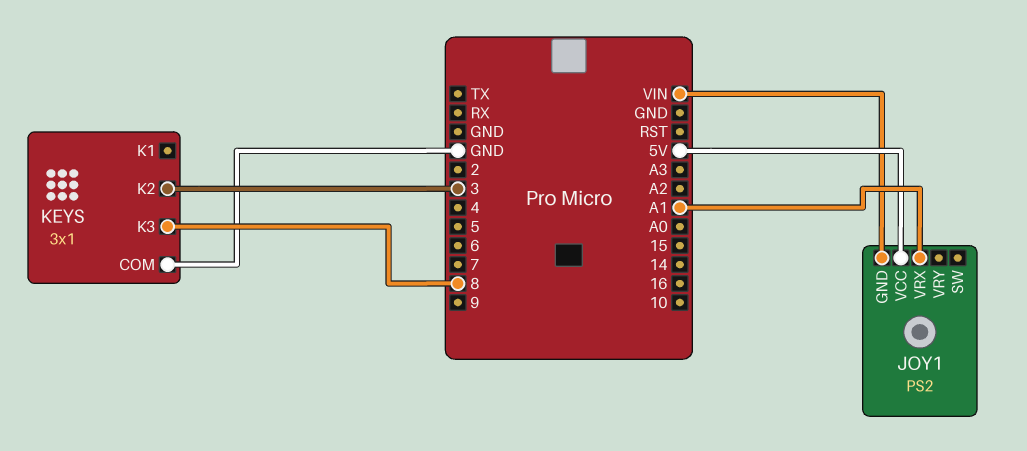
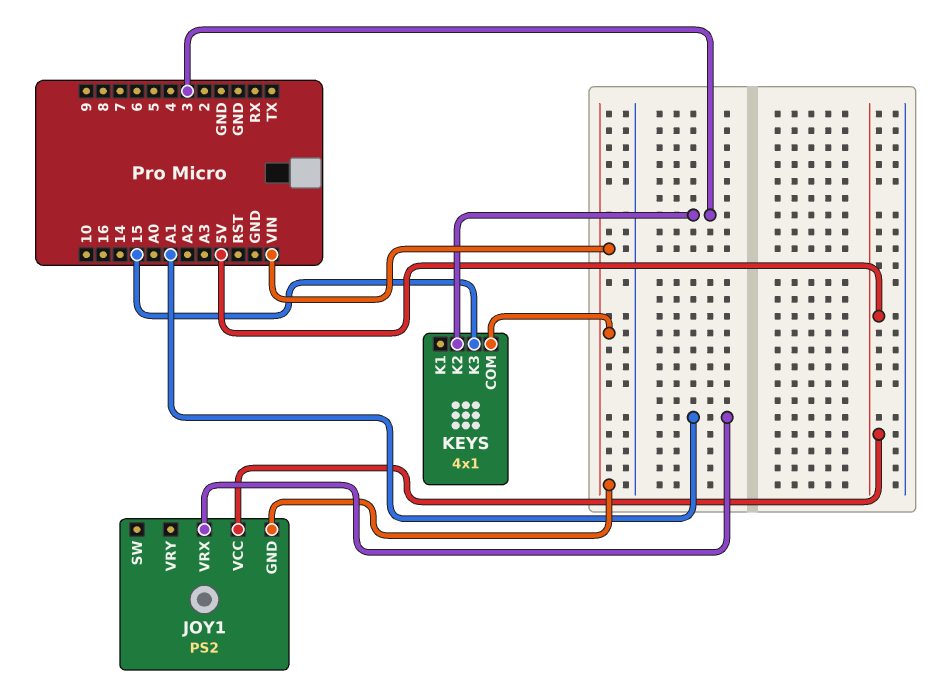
KEYS: 3x1 -> 4x1
KEYS pin COM: GND -> VIN
KEYS pin K3: 8 -> 15

